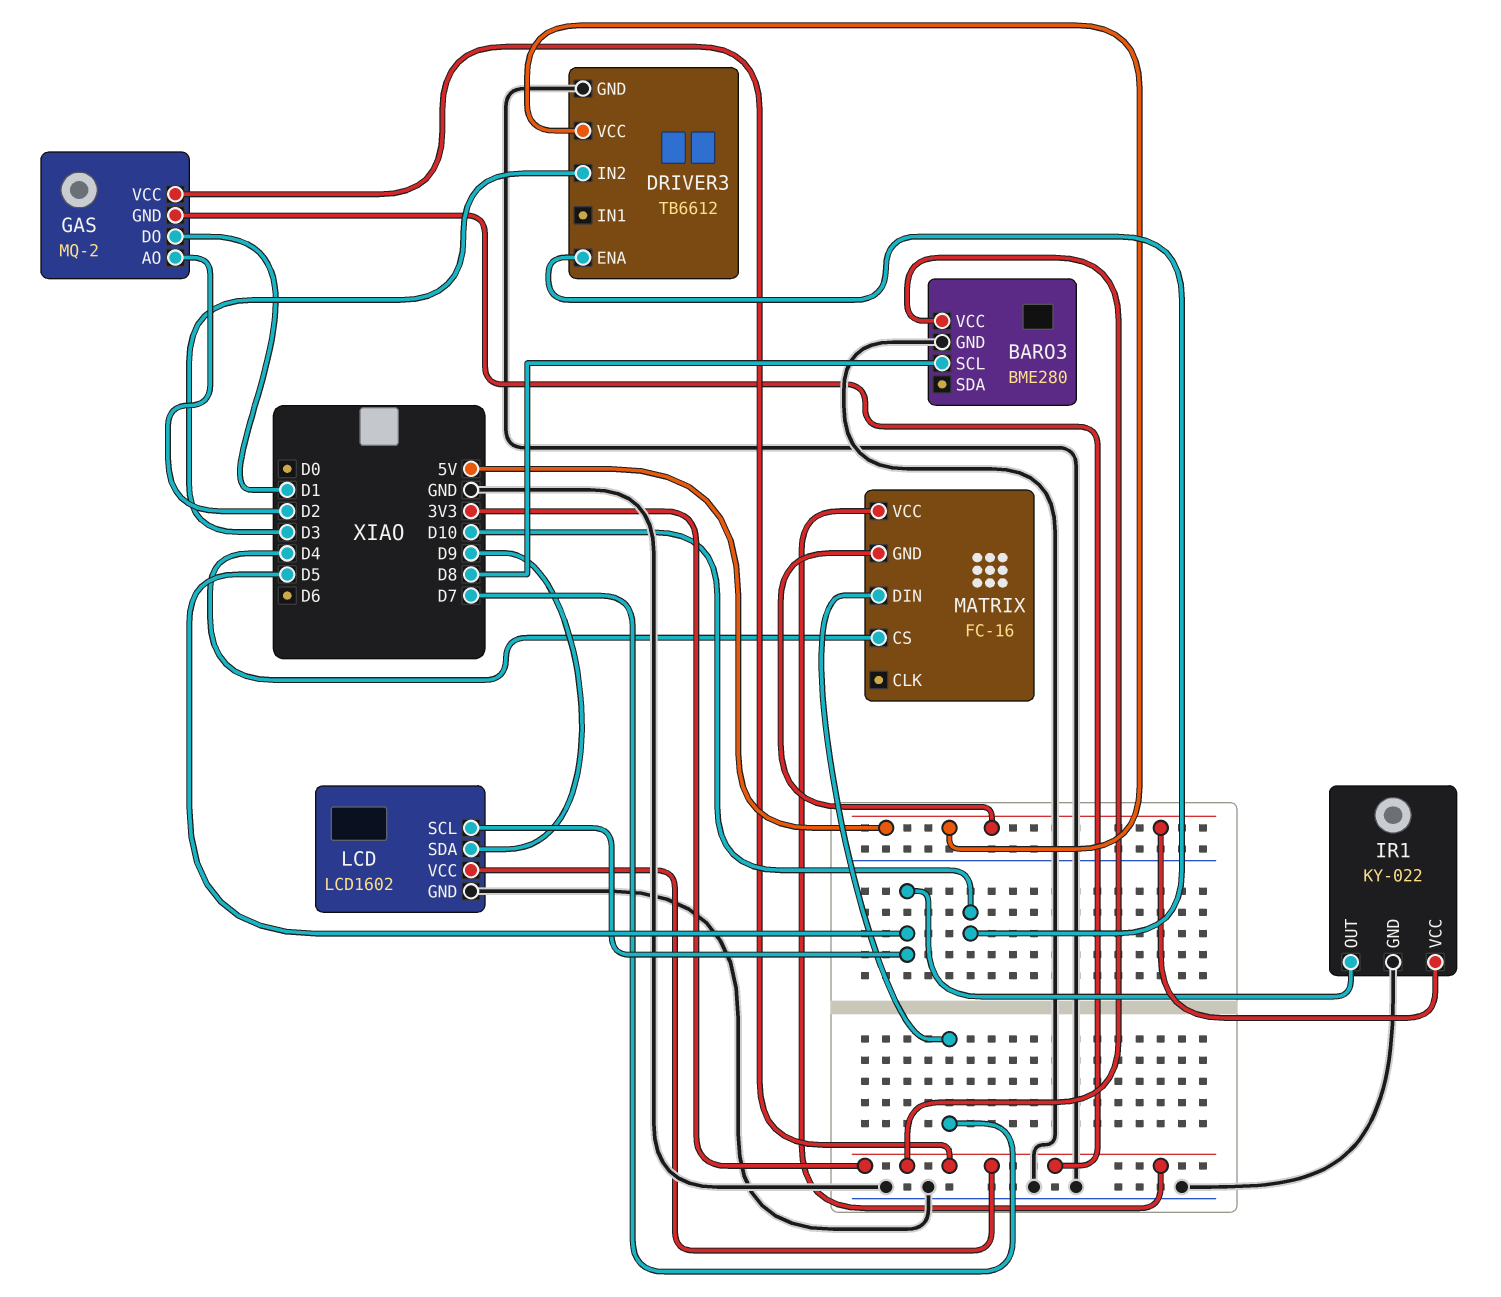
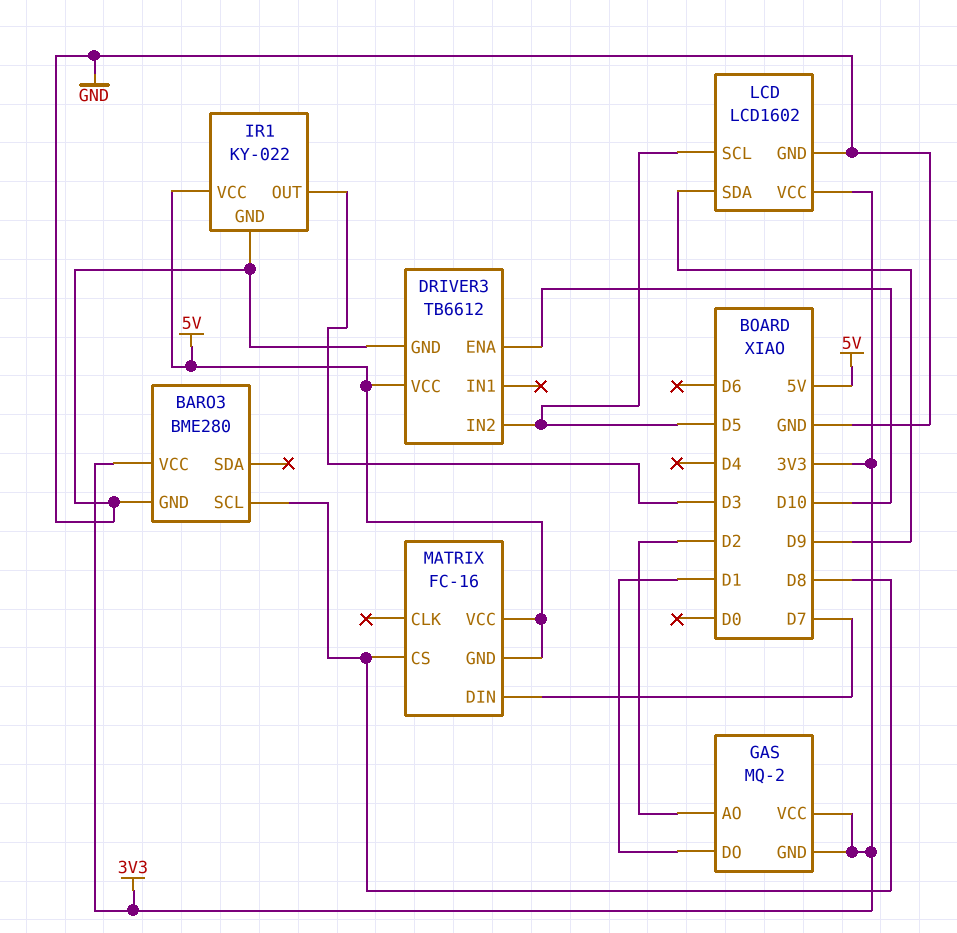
DRIVER3 pin IN2: D3 -> D5
IR1 pin OUT: D5 -> D3
MATRIX pin CS: D4 -> D8
MATRIX pin VCC: 3V3 -> 5V

